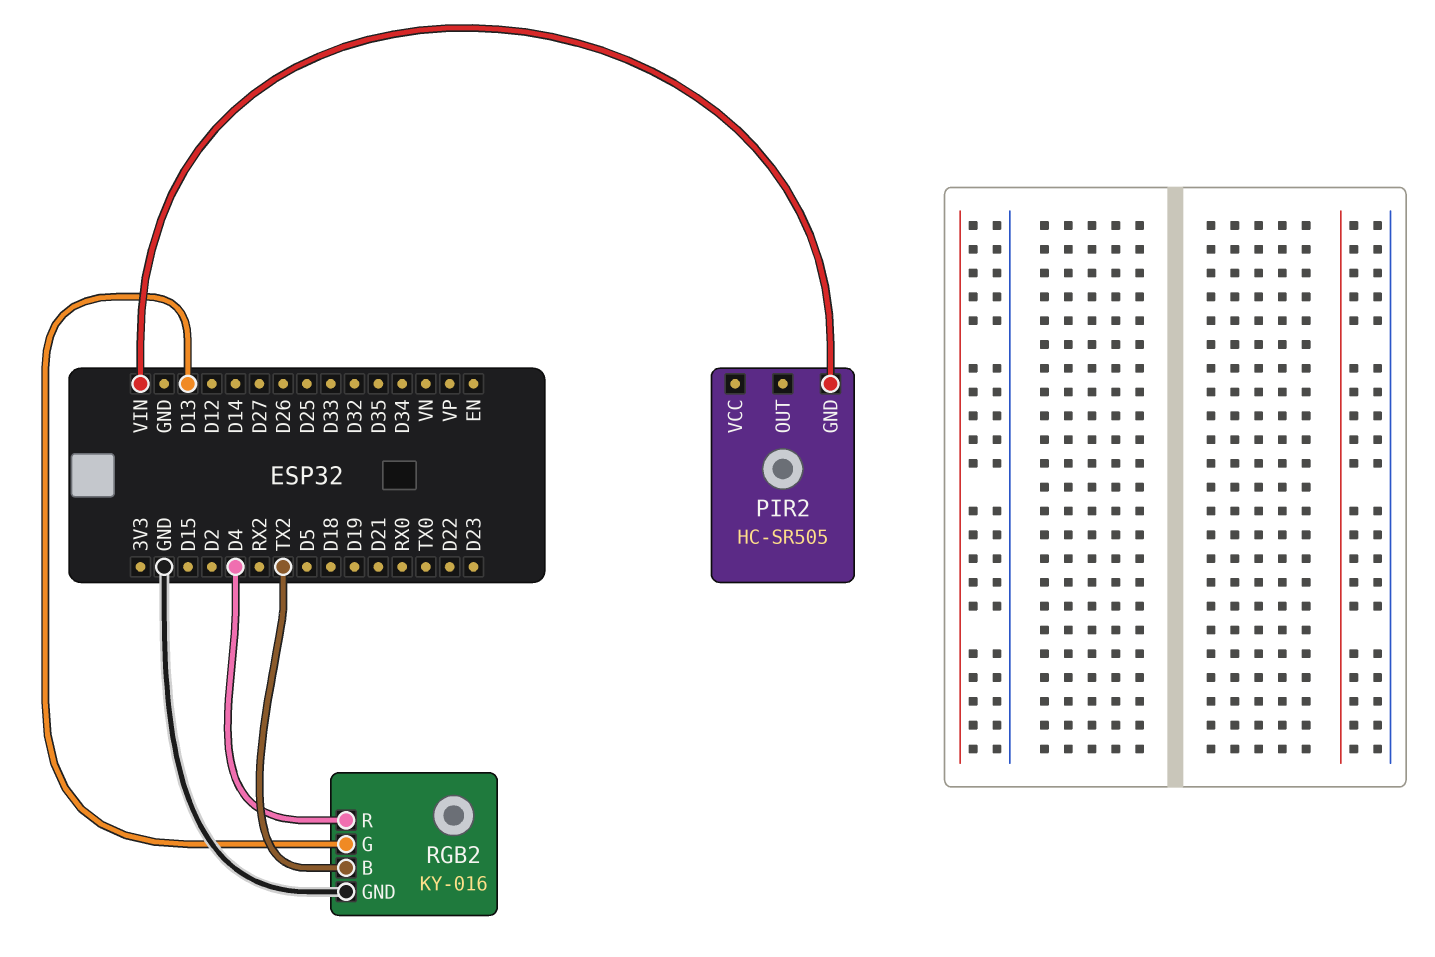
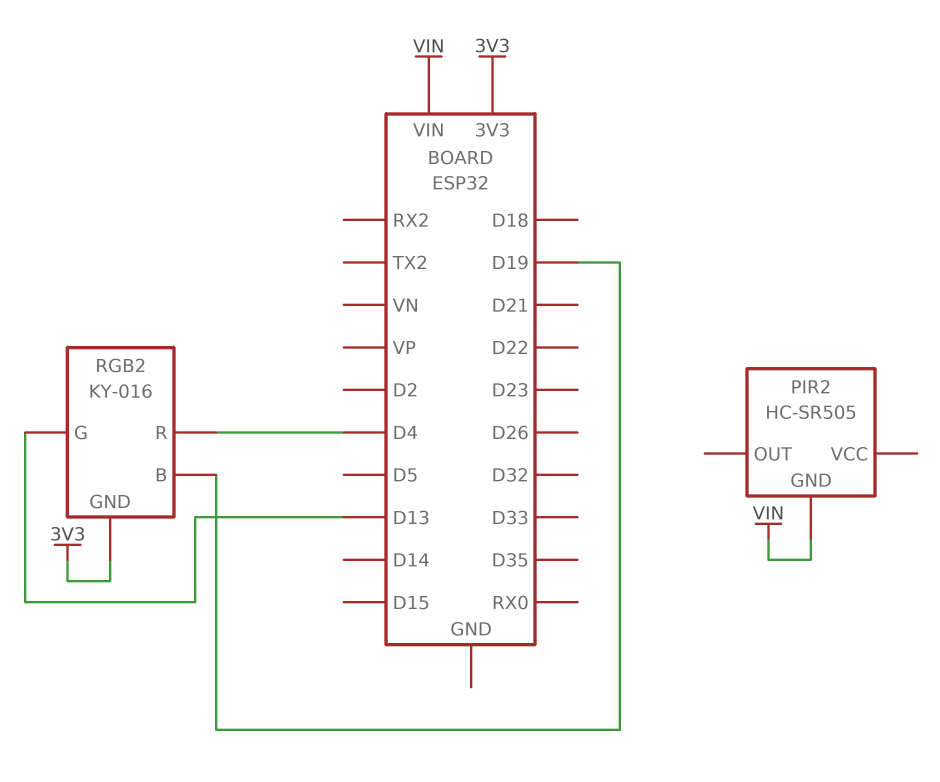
RGB2 pin B: TX2 -> D19
RGB2 pin GND: GND -> 3V3

